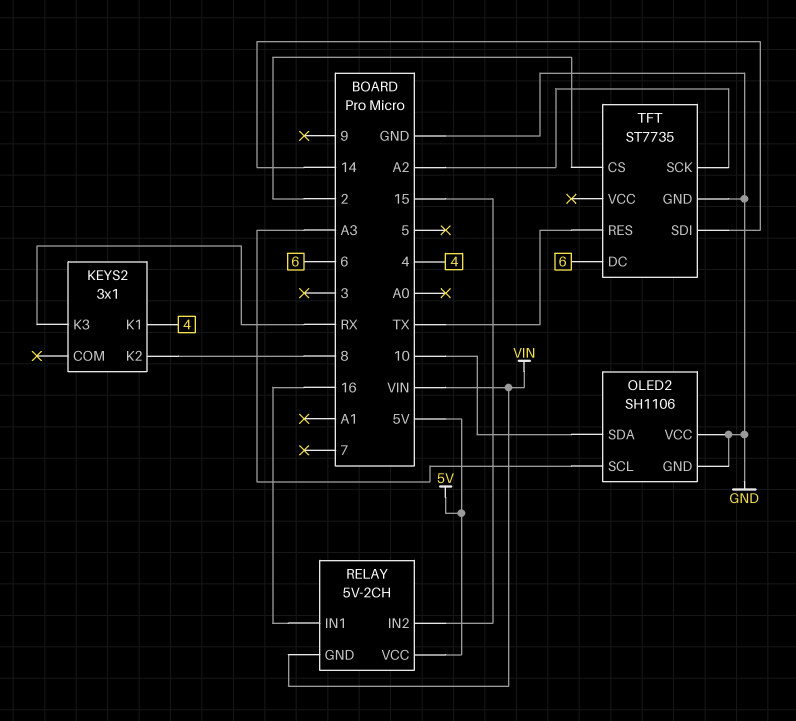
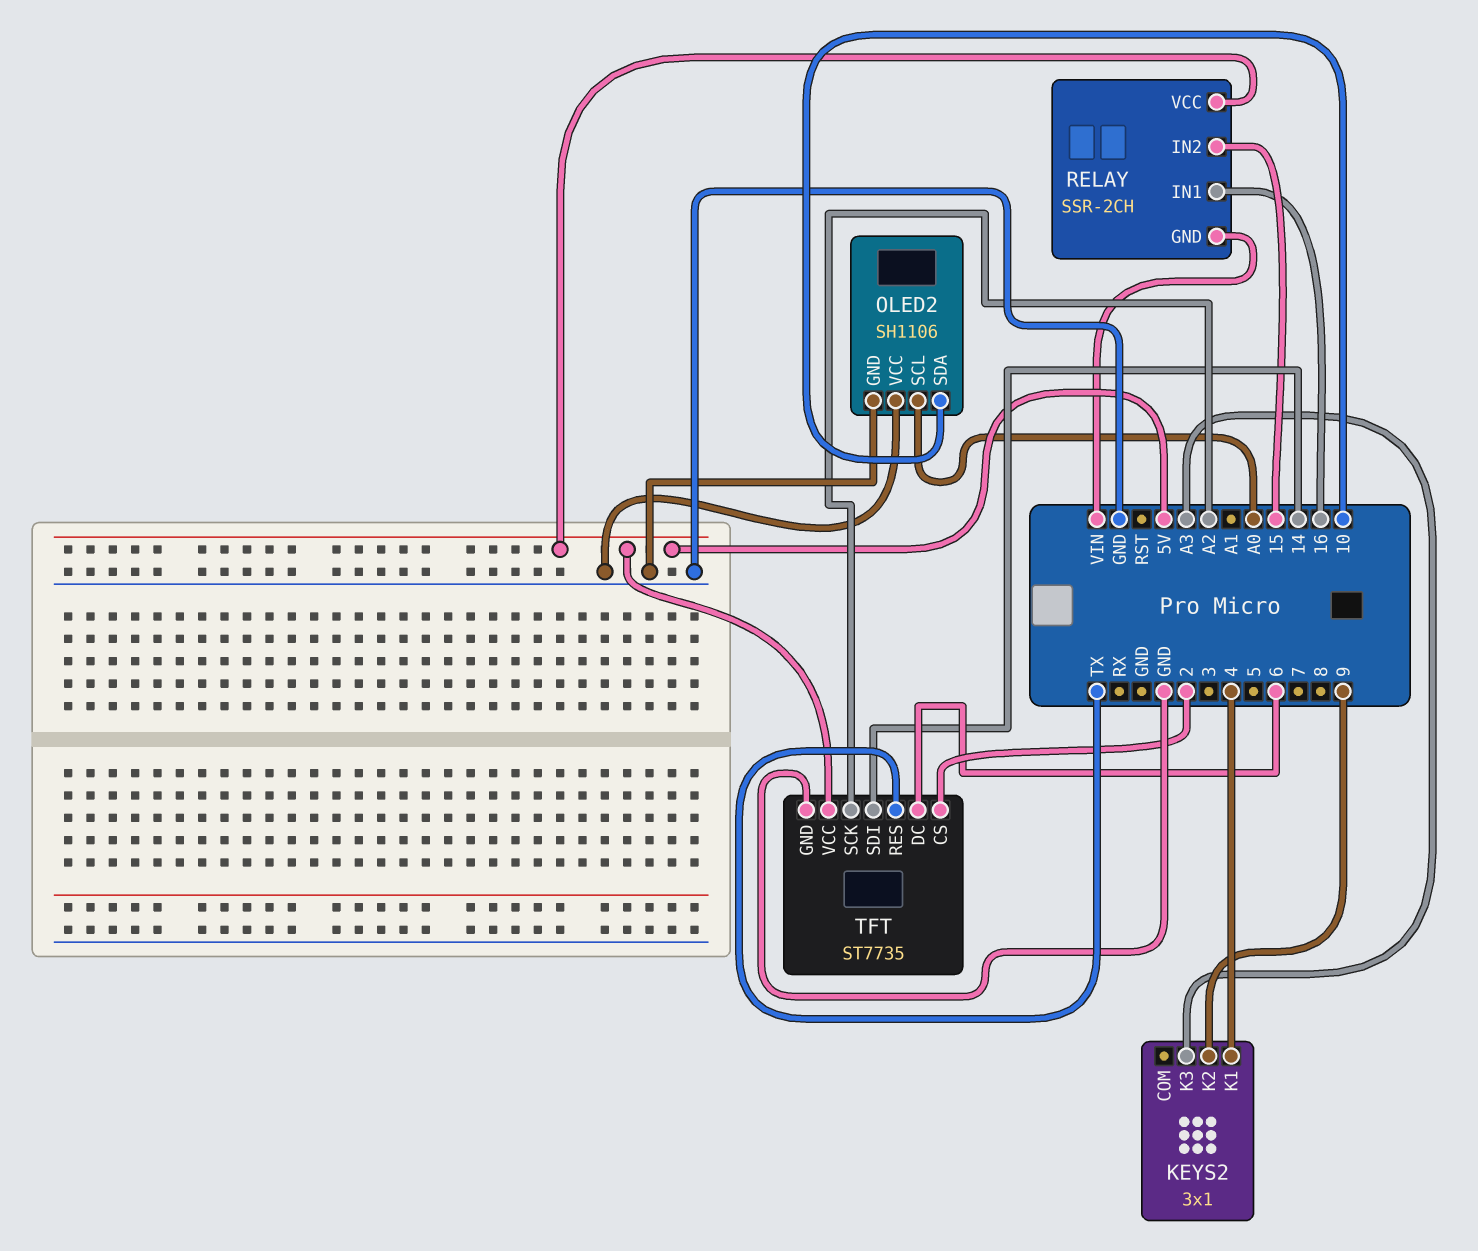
KEYS2 pin K2: 8 -> 9
KEYS2 pin K3: RX -> A3
OLED2 pin SCL: A3 -> A0
RELAY: 5V-2CH -> SSR-2CH
TFT pin VCC: none -> 5V

